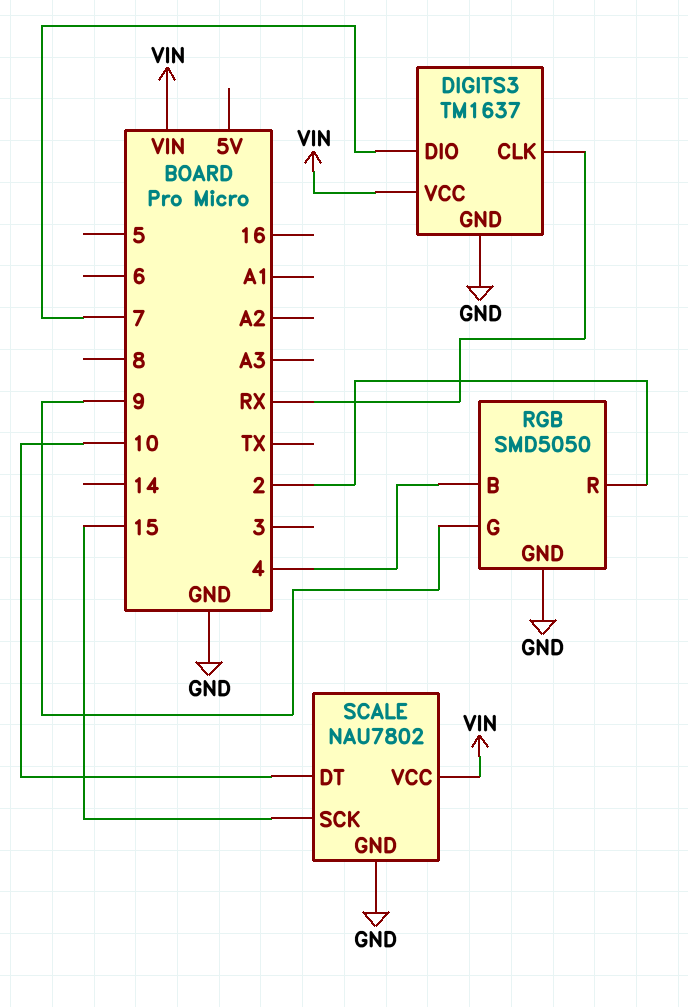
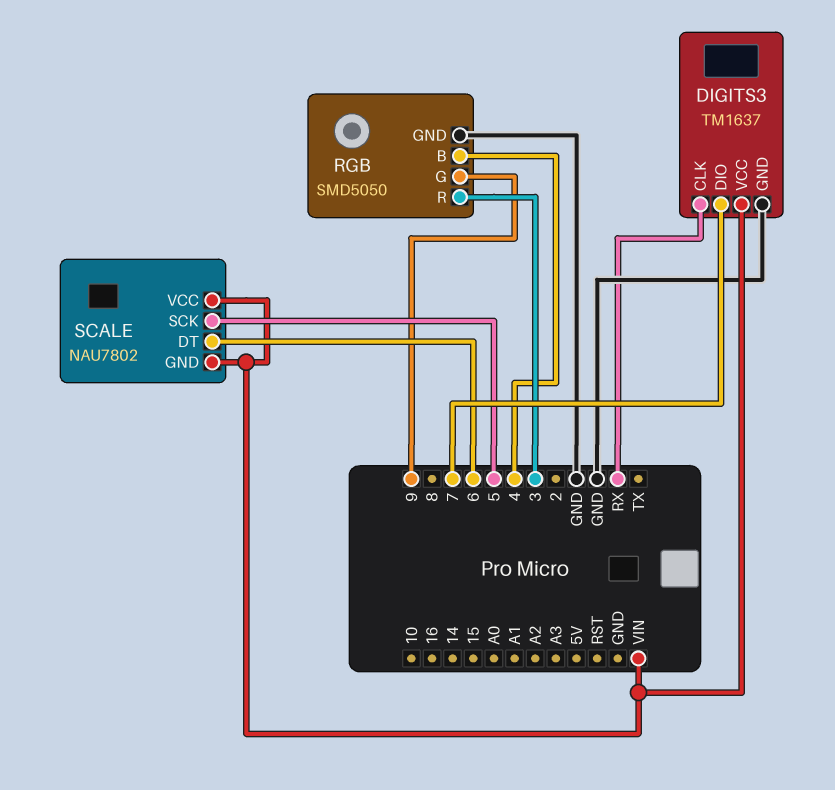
RGB pin R: 2 -> 3
SCALE pin DT: 10 -> 6
SCALE pin GND: GND -> VIN
SCALE pin SCK: 15 -> 5

